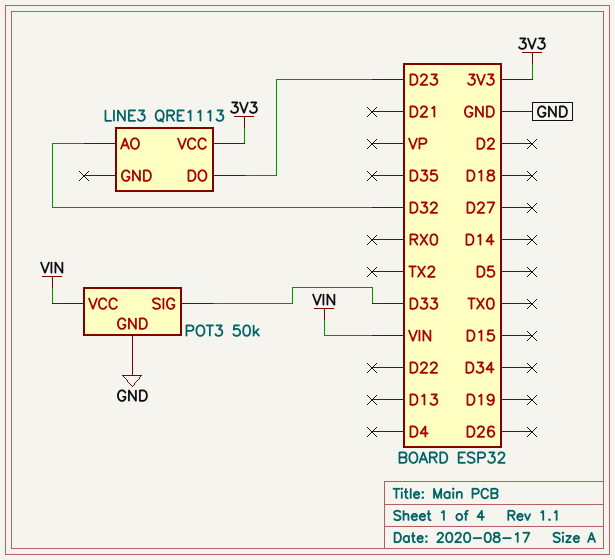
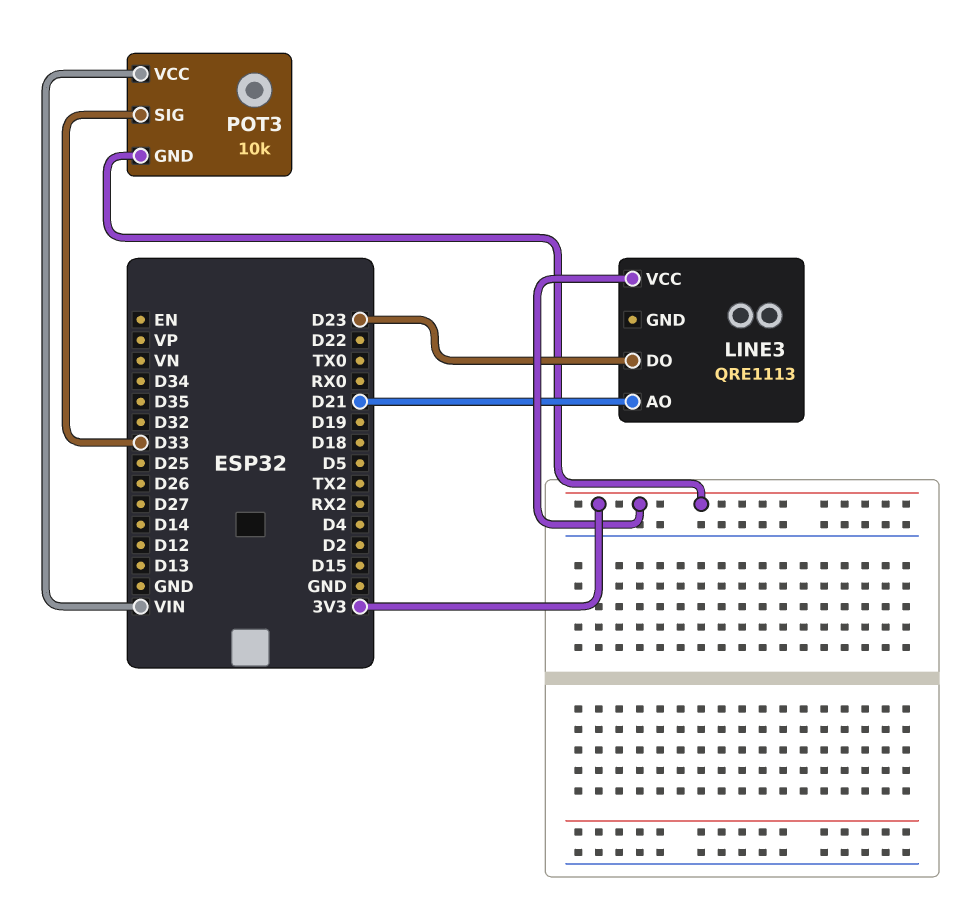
LINE3 pin AO: D32 -> D21
POT3: 50k -> 10k
POT3 pin GND: GND -> 3V3

